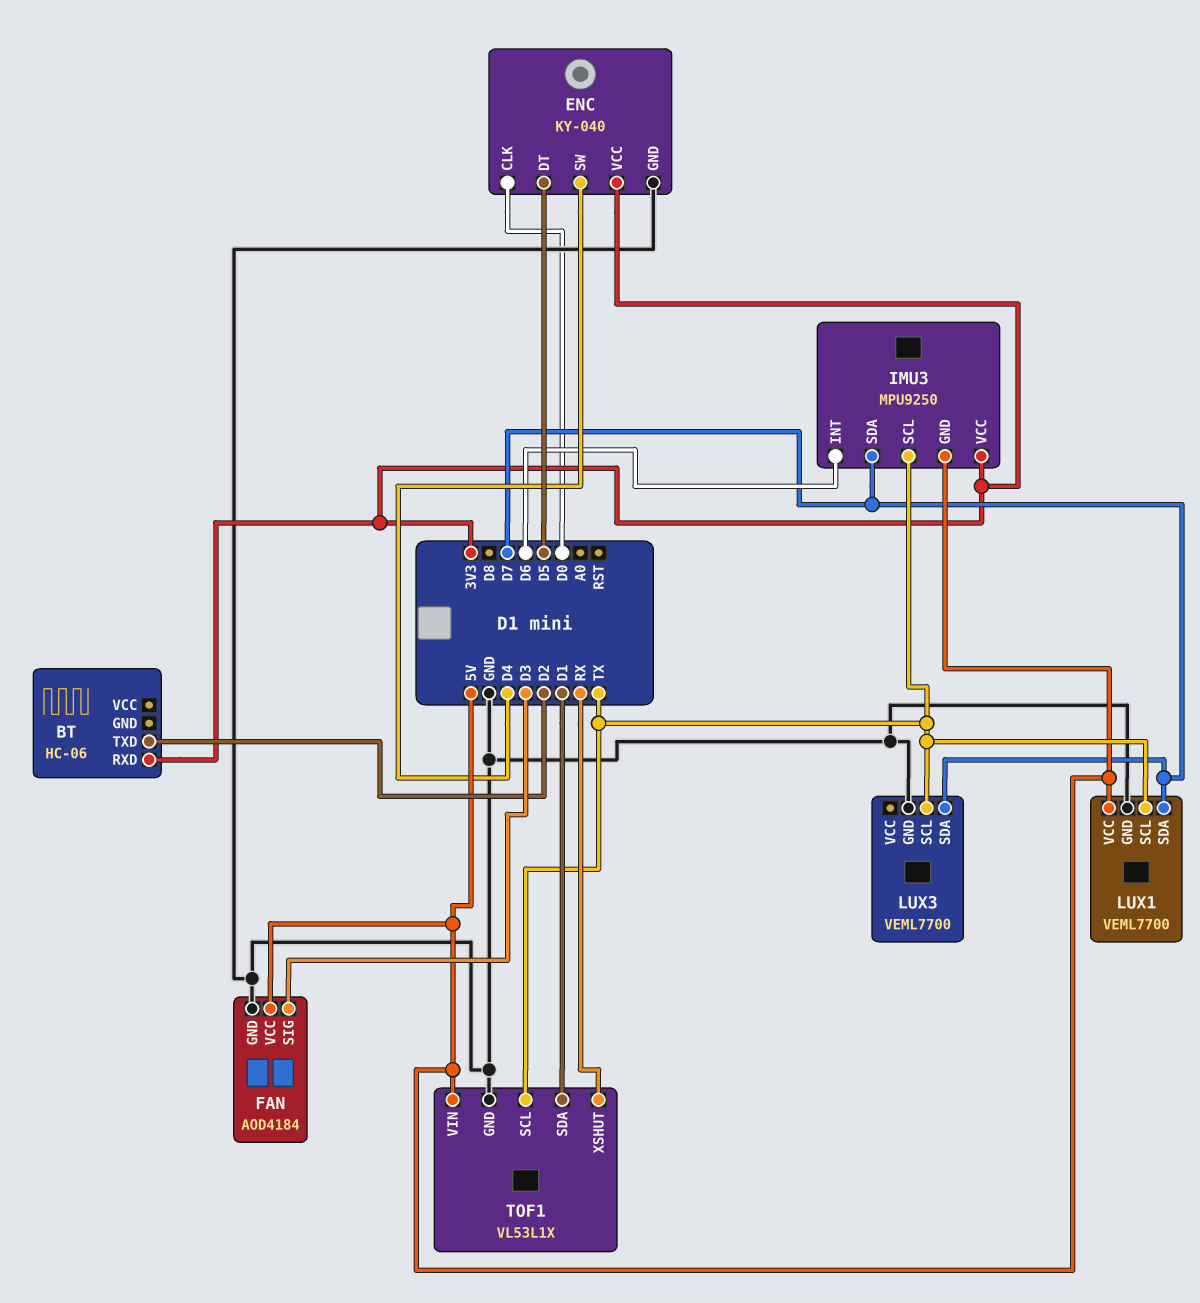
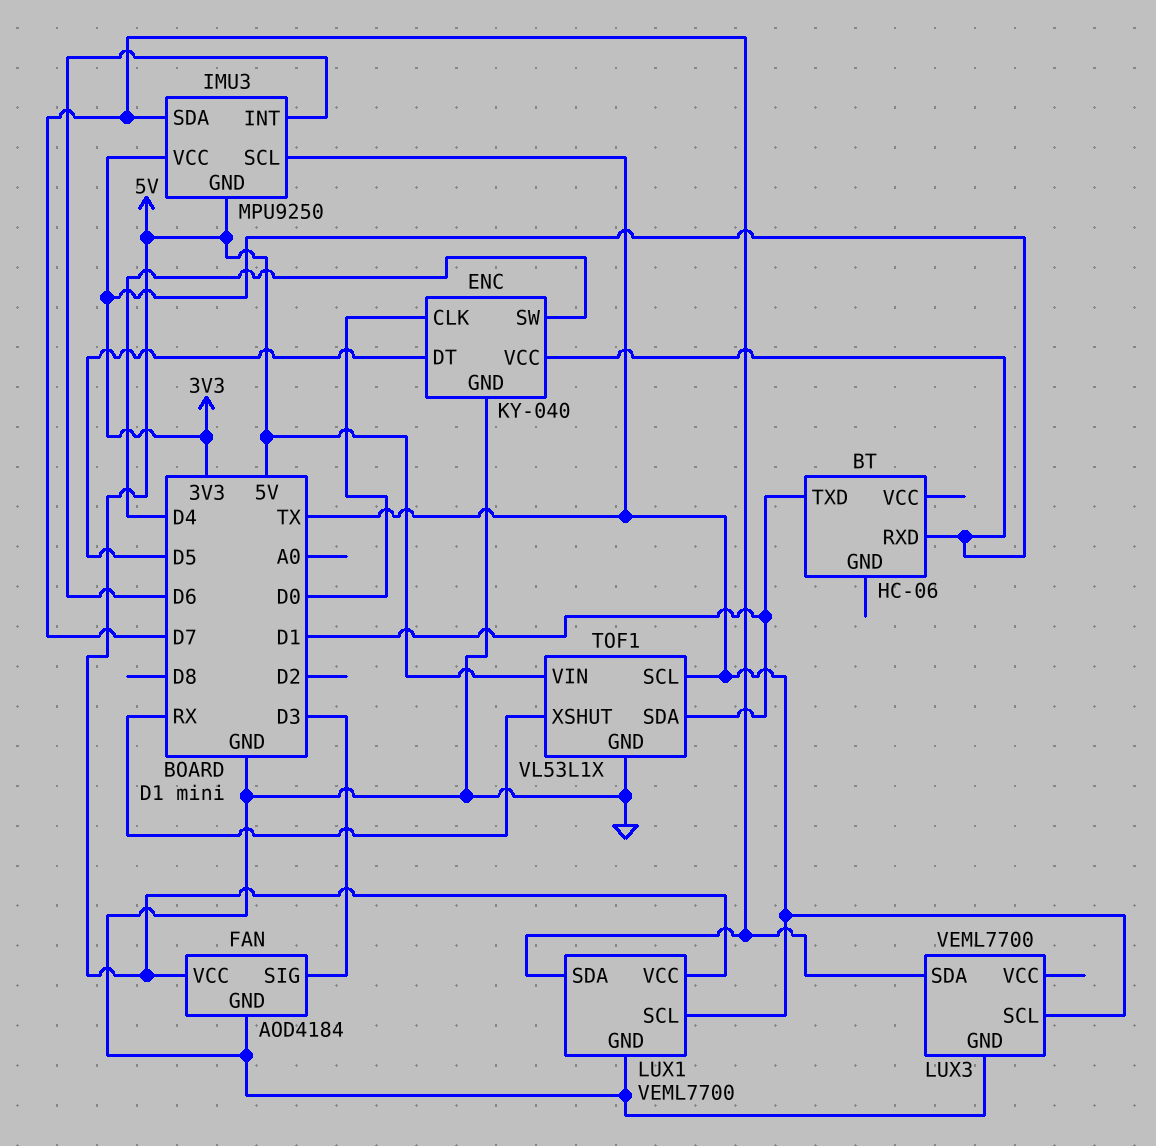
BT pin TXD: D2 -> D1

